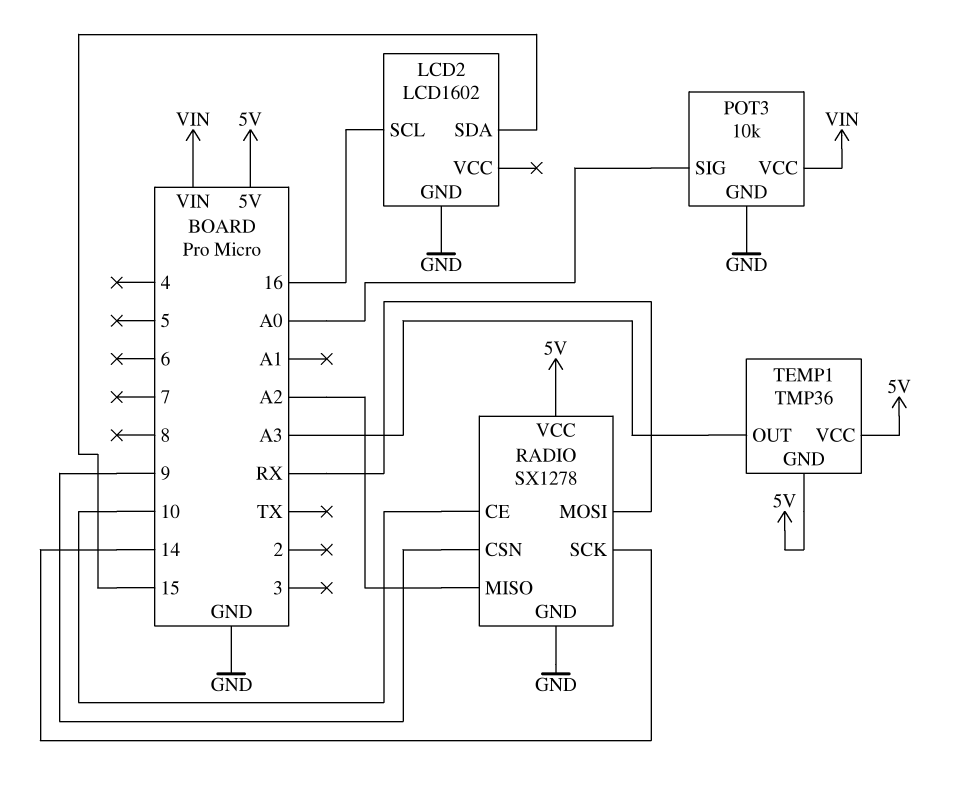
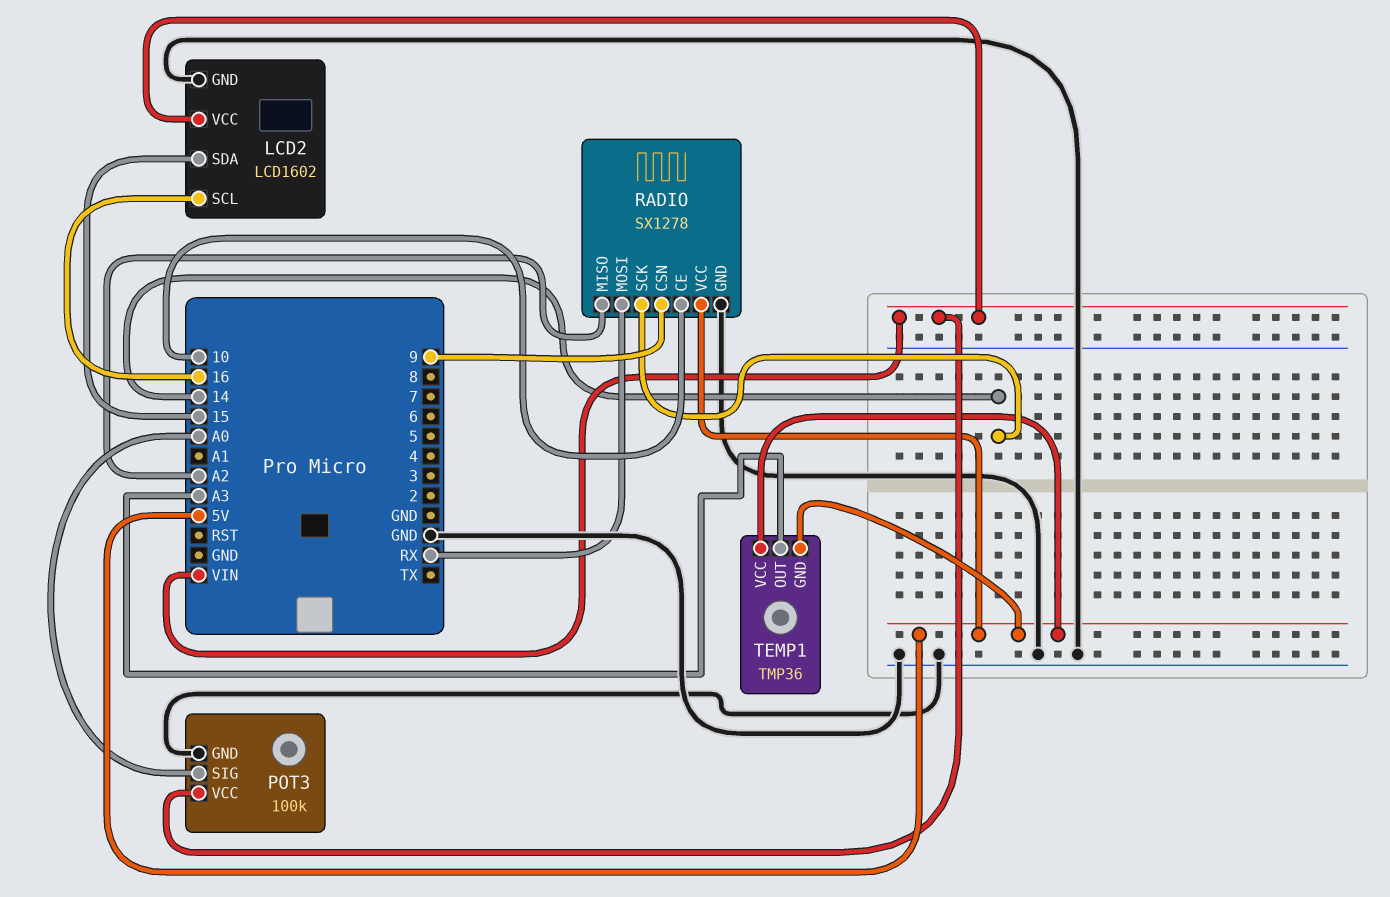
LCD2 pin VCC: none -> VIN
POT3: 10k -> 100k

